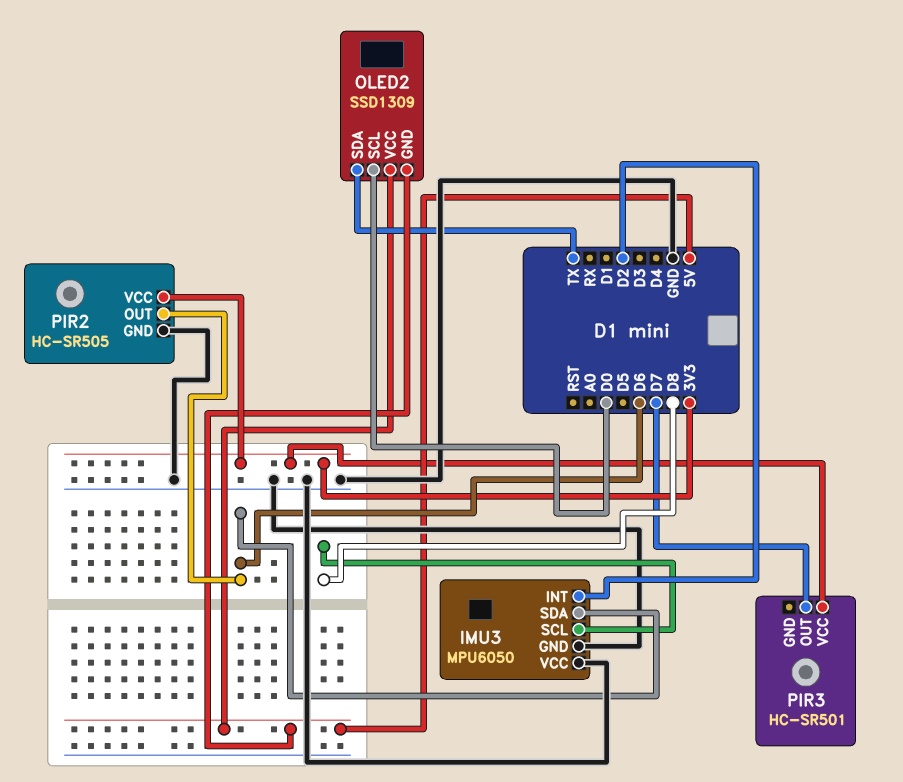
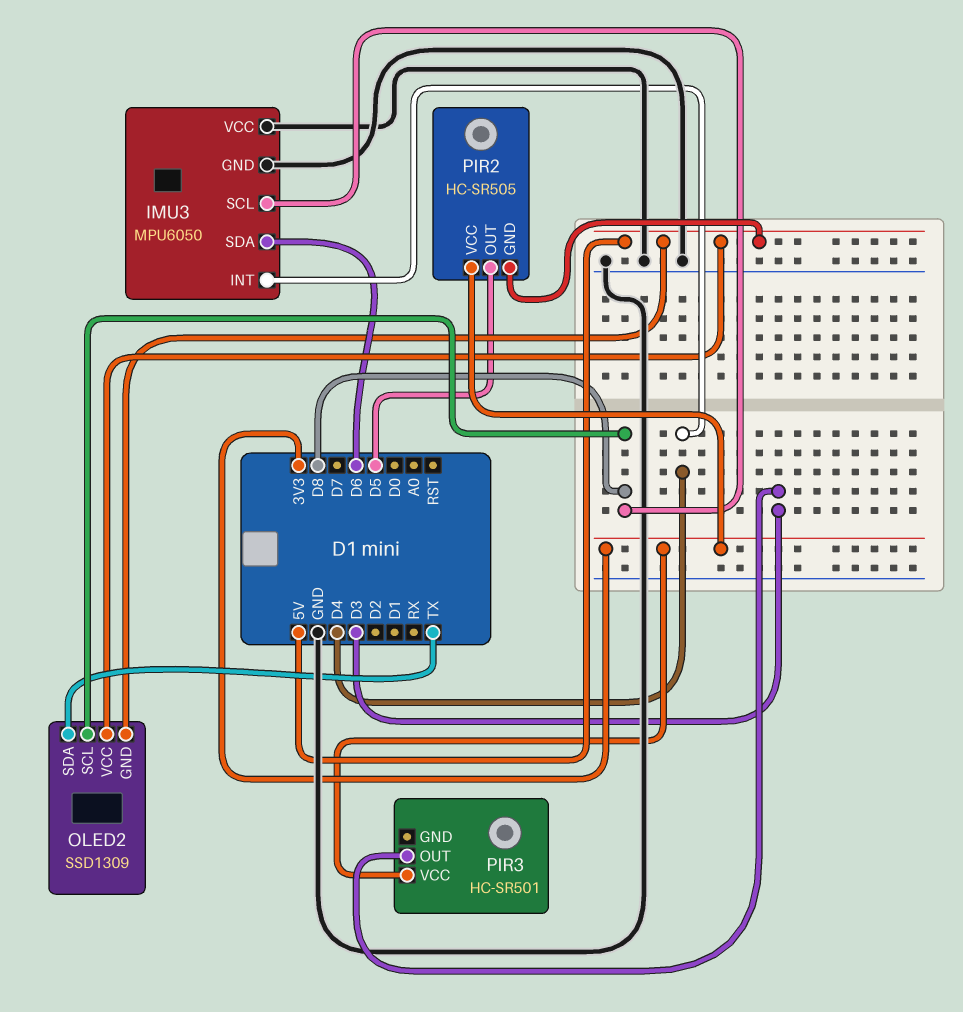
IMU3 pin INT: D2 -> D4
OLED2 pin SCL: D0 -> D8
PIR2 pin GND: GND -> 5V
PIR2 pin OUT: D6 -> D5
PIR3 pin OUT: D7 -> D3

